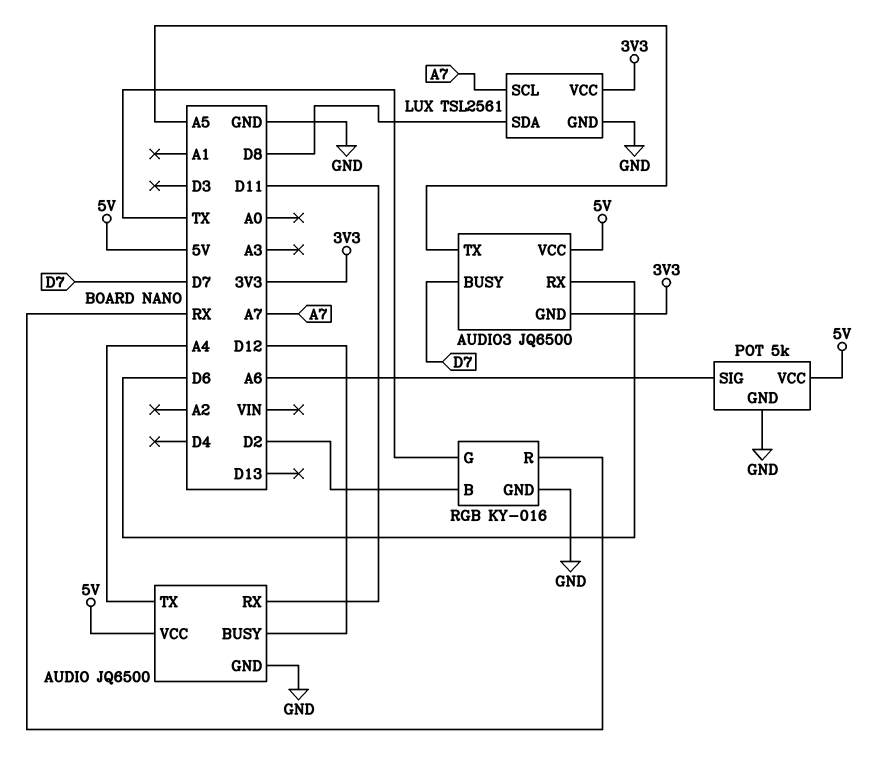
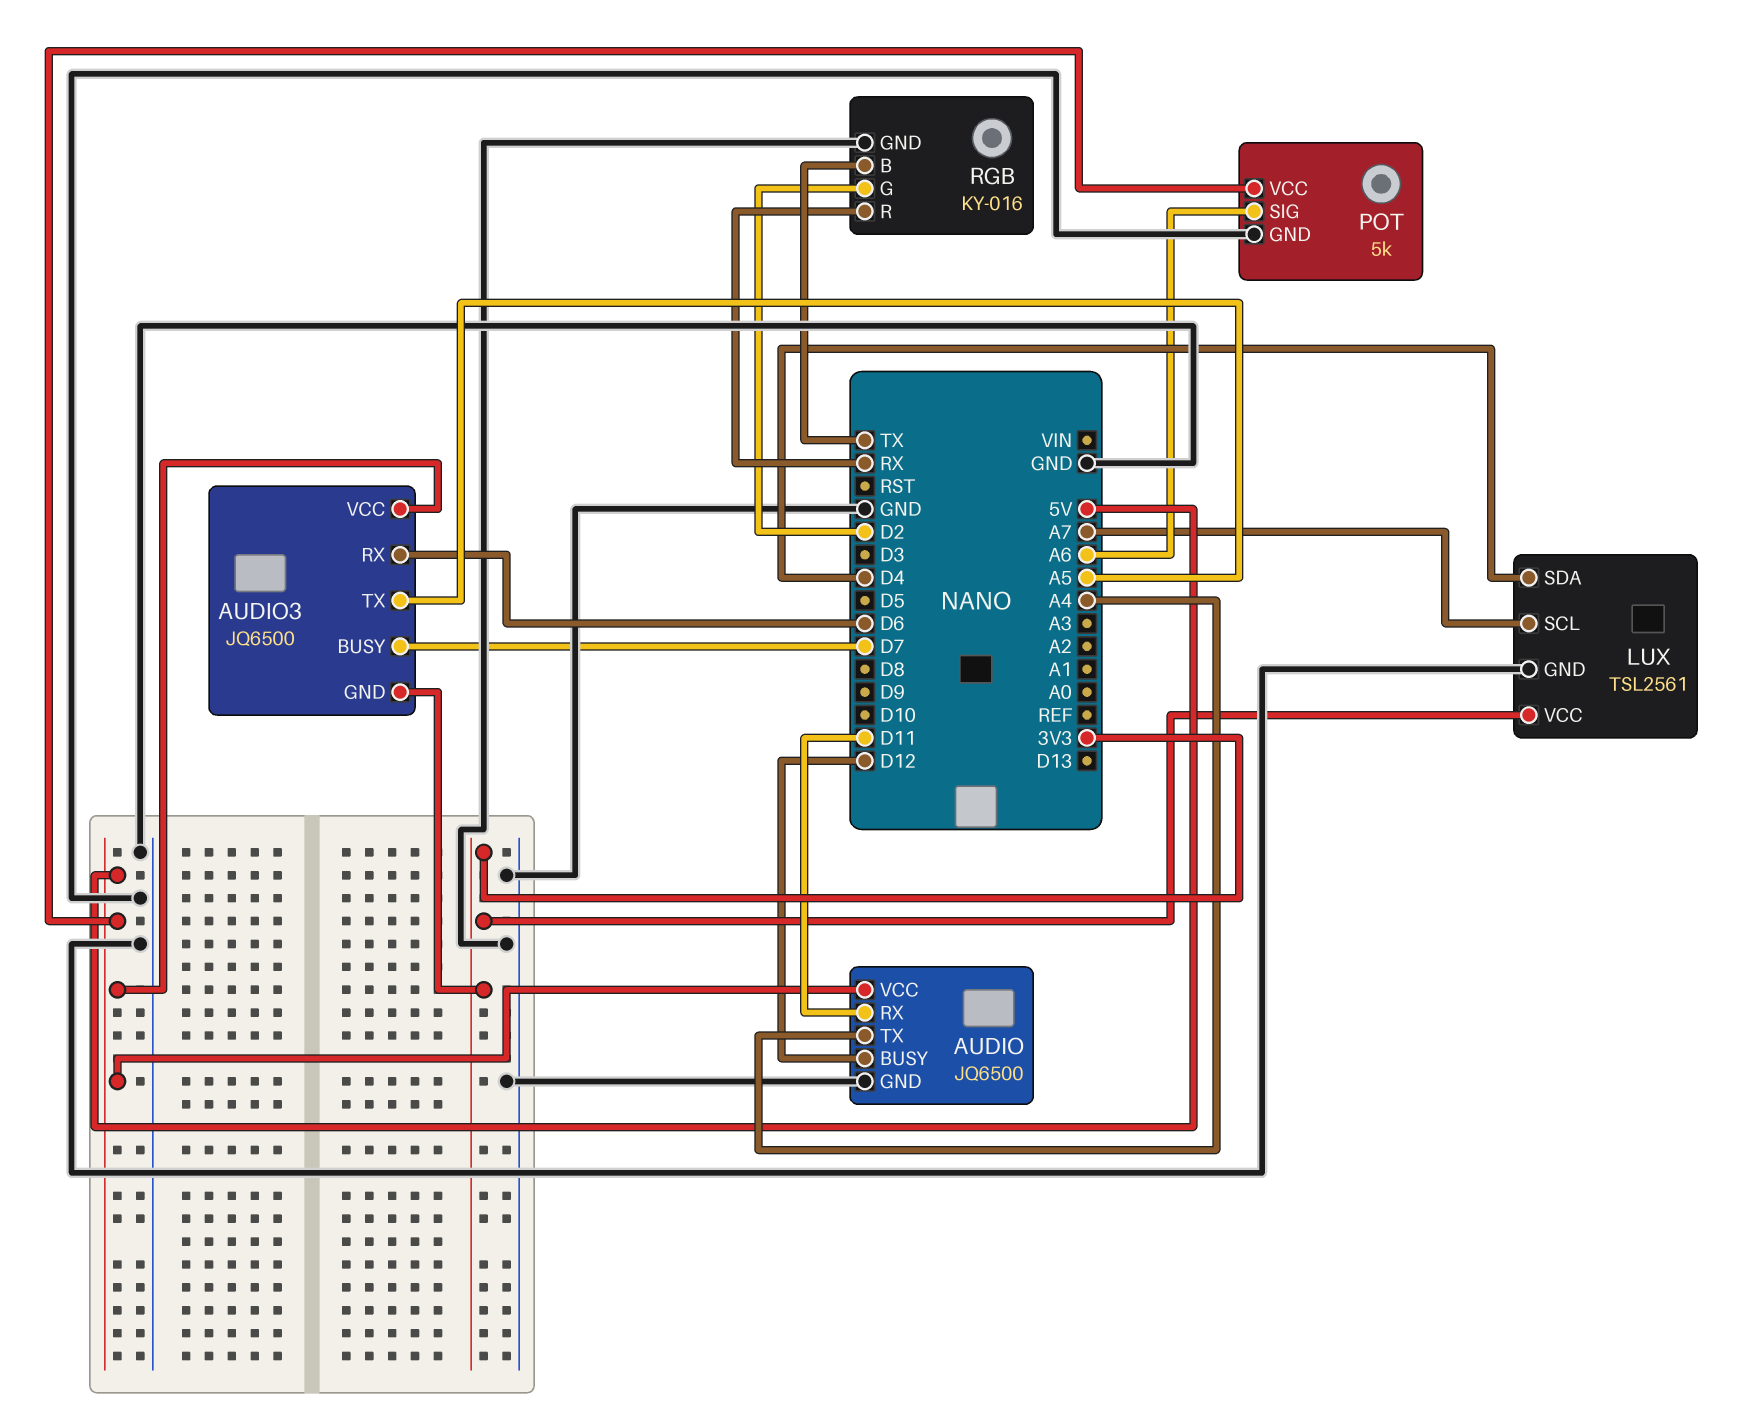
LUX pin SDA: D8 -> D4
RGB pin B: D2 -> TX
RGB pin G: TX -> D2

